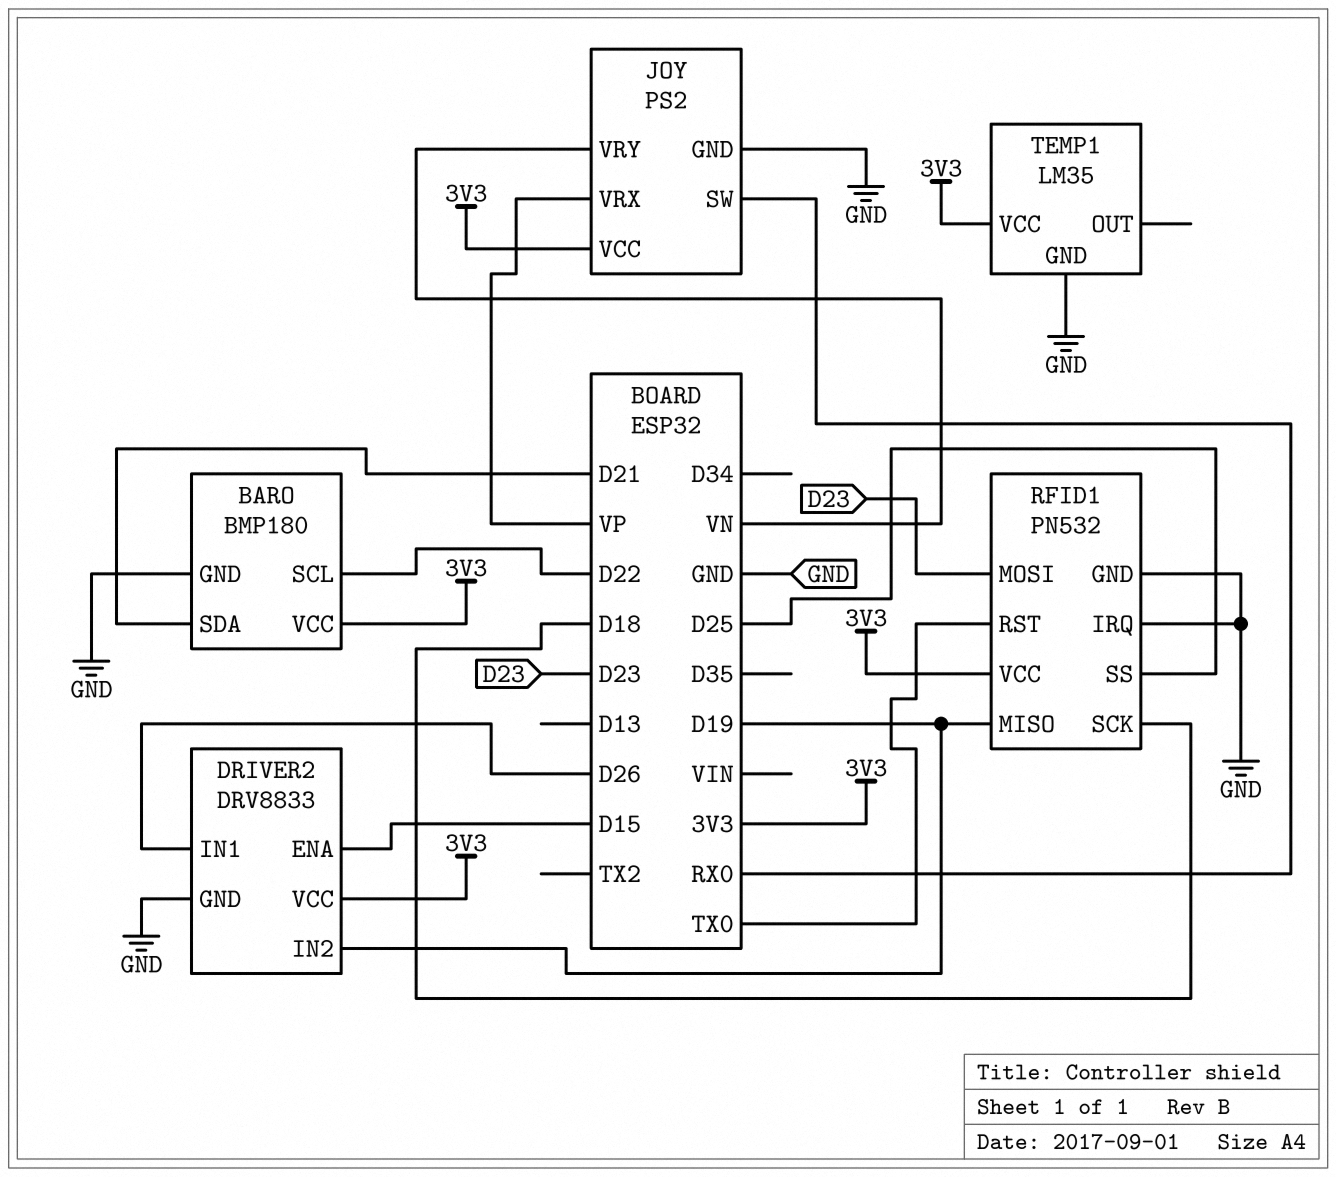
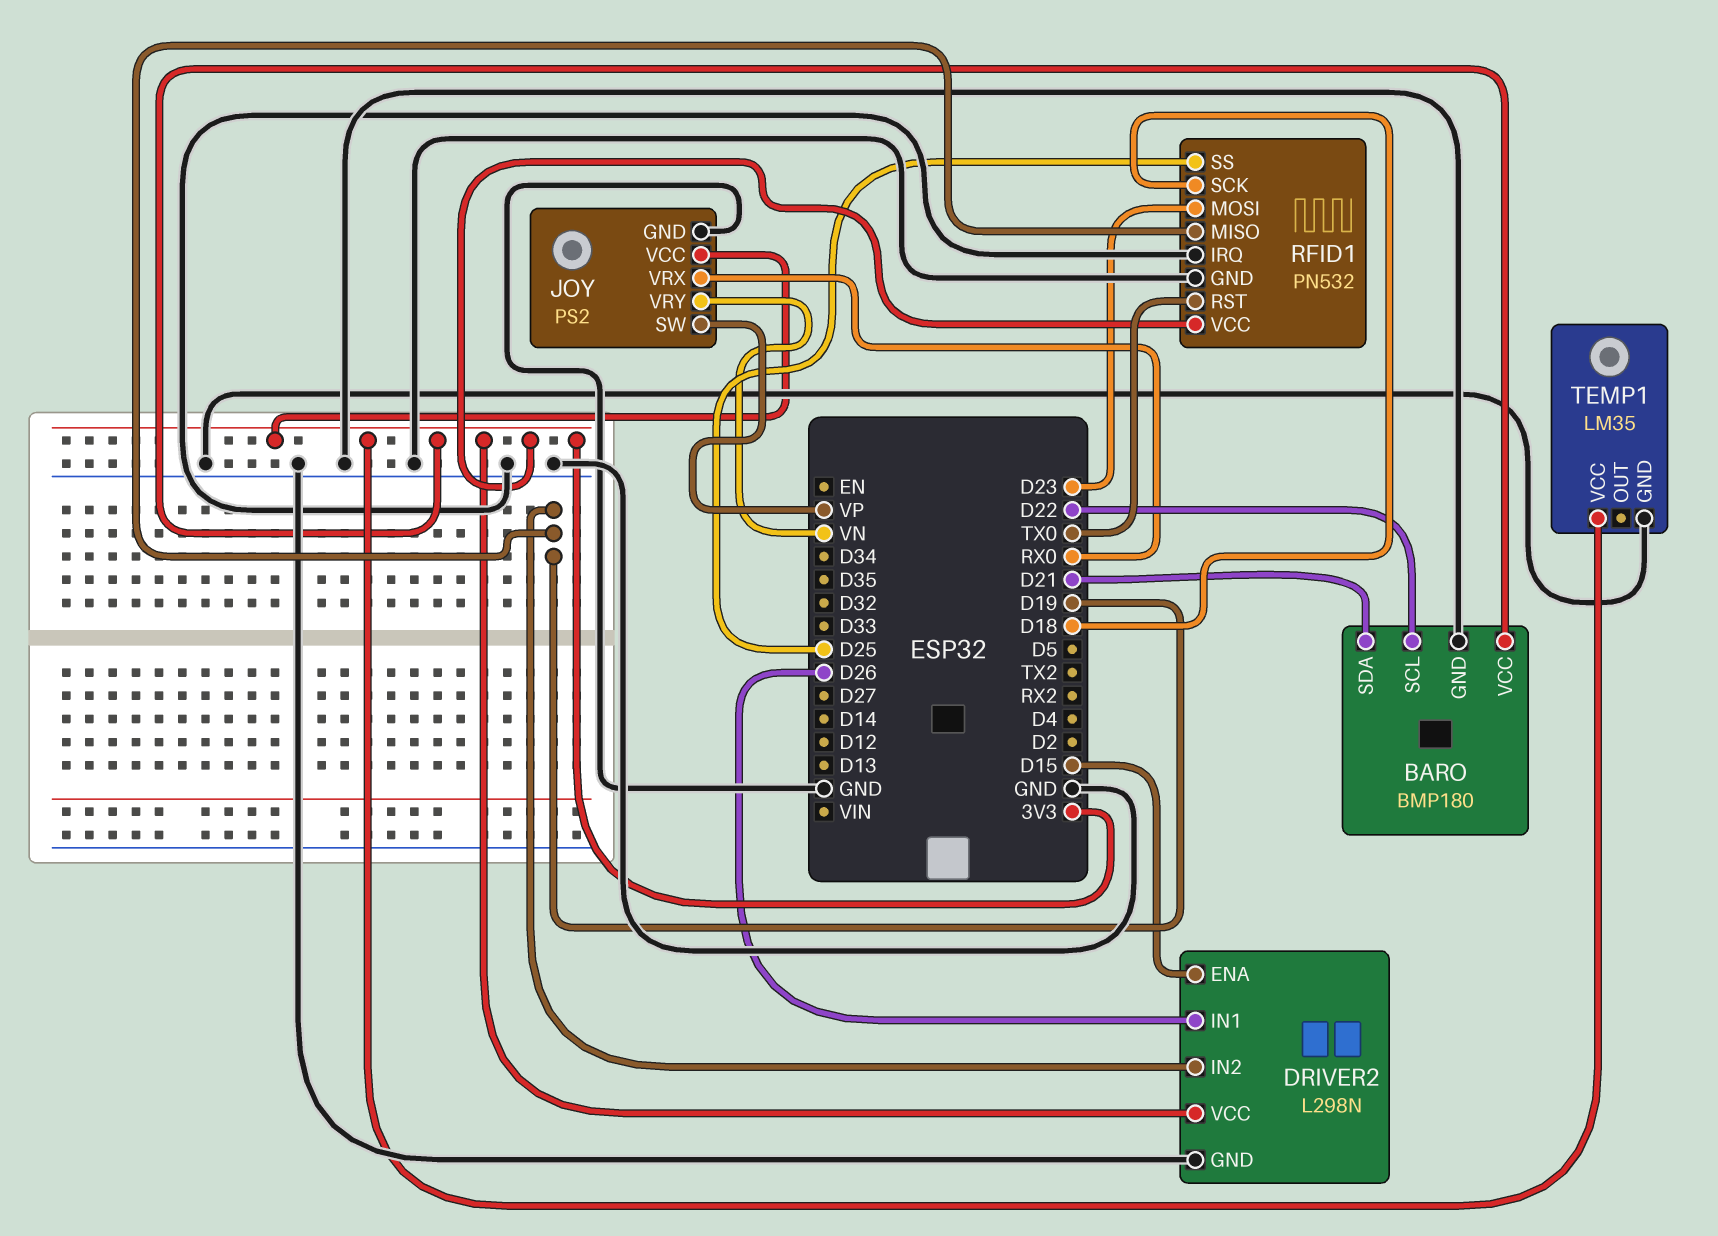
DRIVER2: DRV8833 -> L298N
JOY pin SW: RX0 -> VP
JOY pin VRX: VP -> RX0

